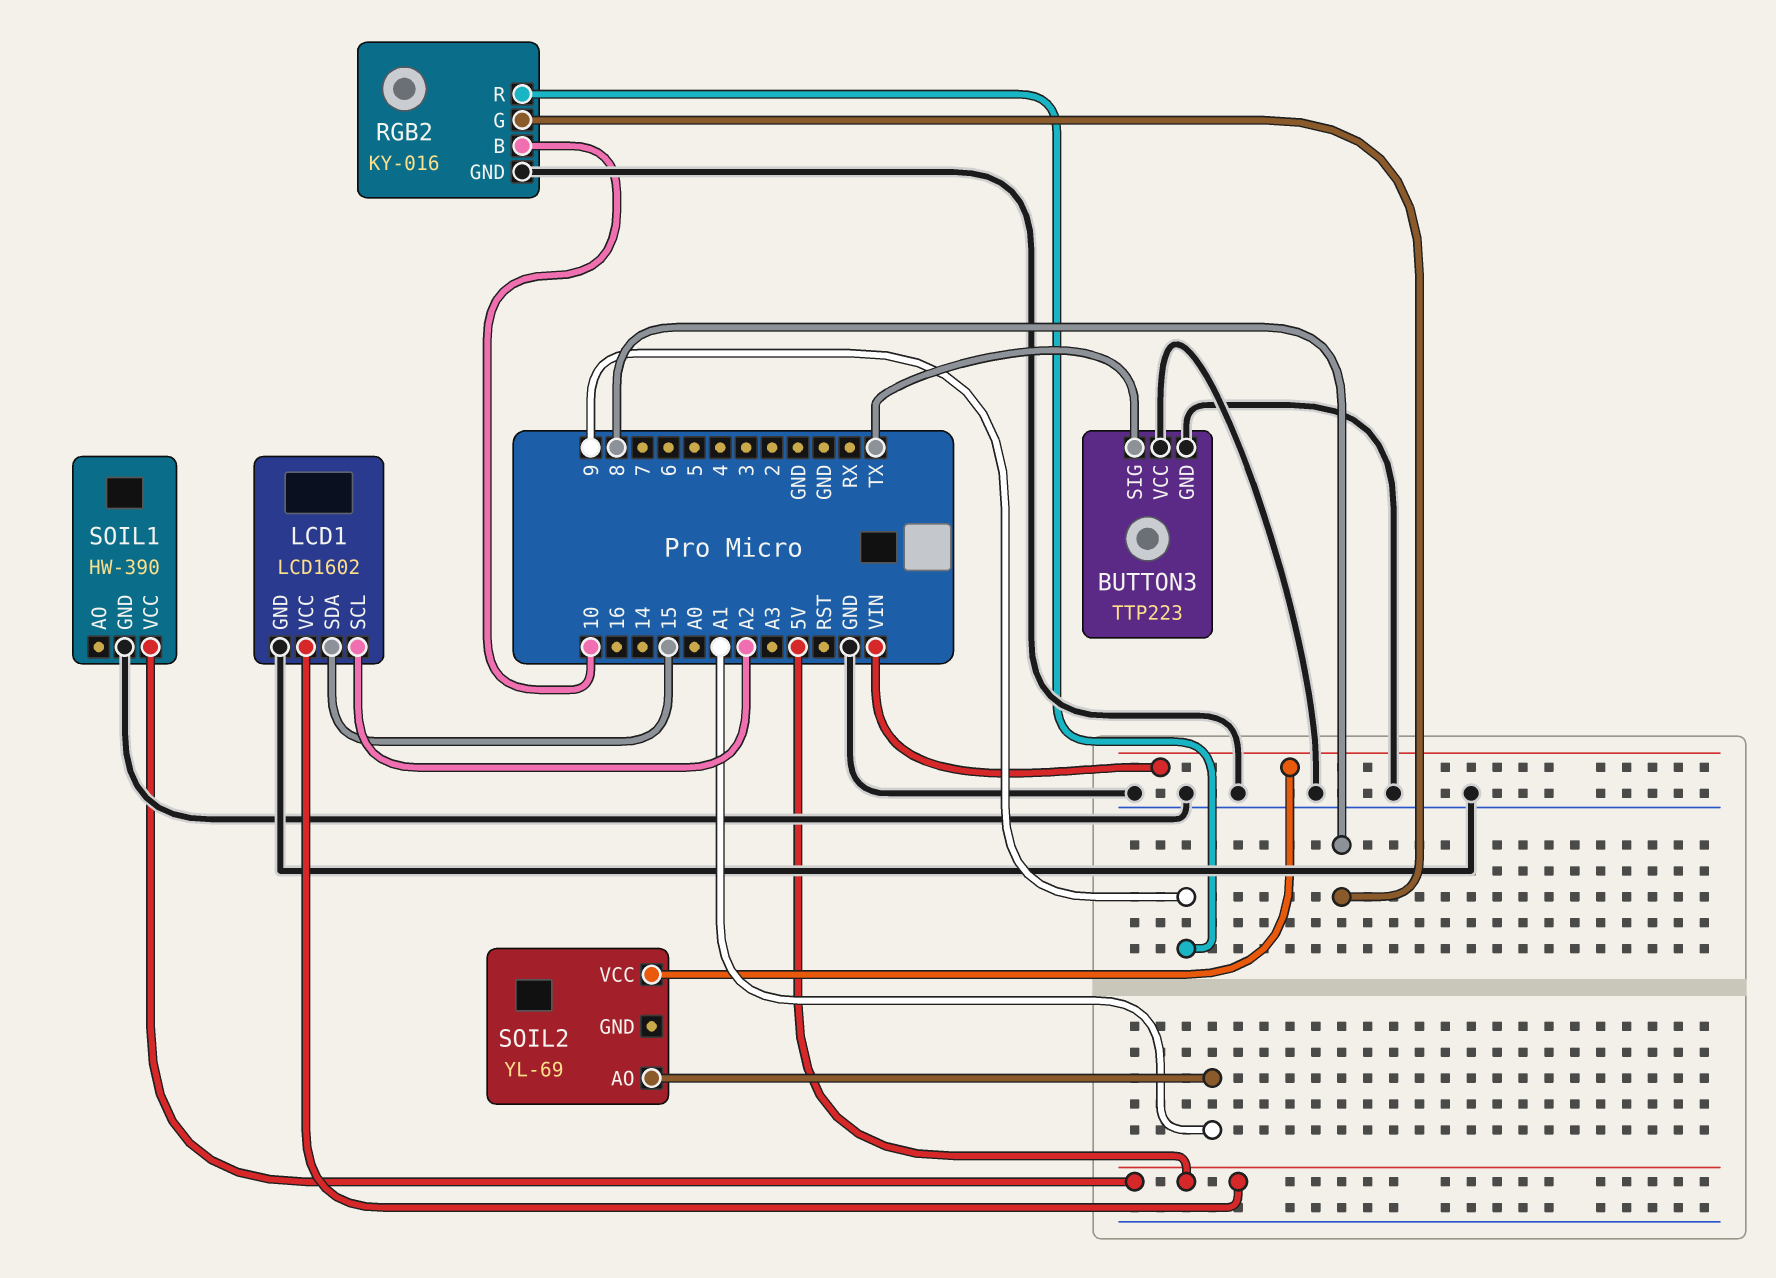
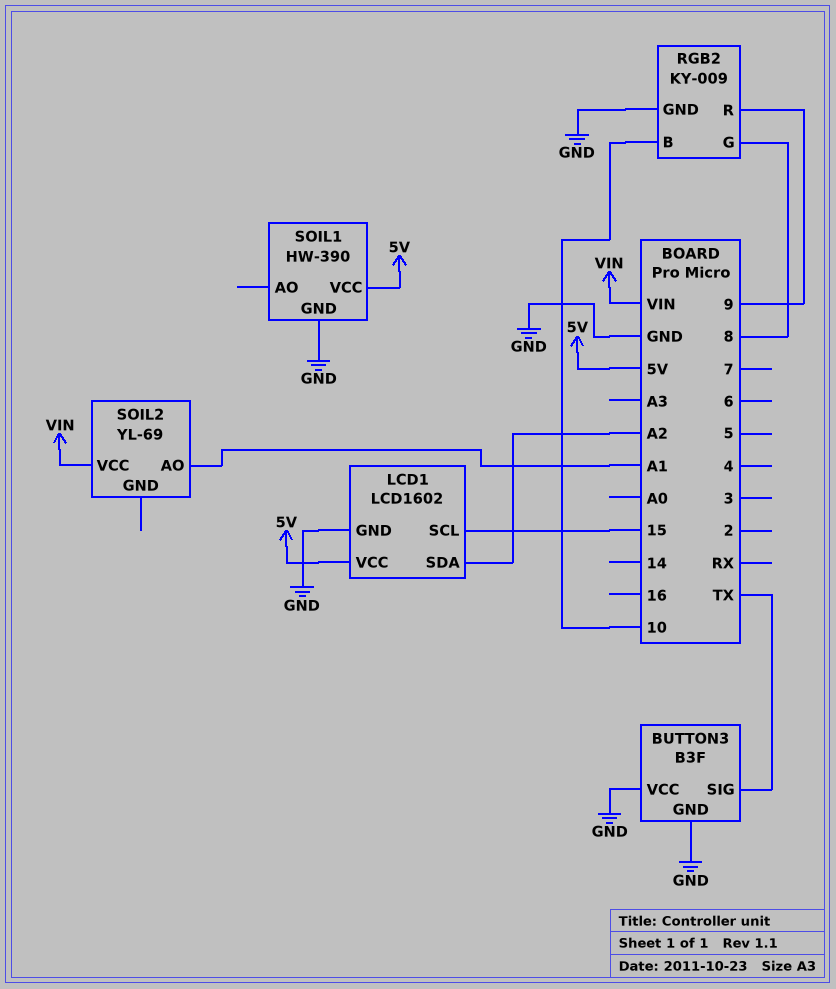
BUTTON3: TTP223 -> B3F
LCD1 pin SCL: A2 -> 15
LCD1 pin SDA: 15 -> A2
RGB2: KY-016 -> KY-009

